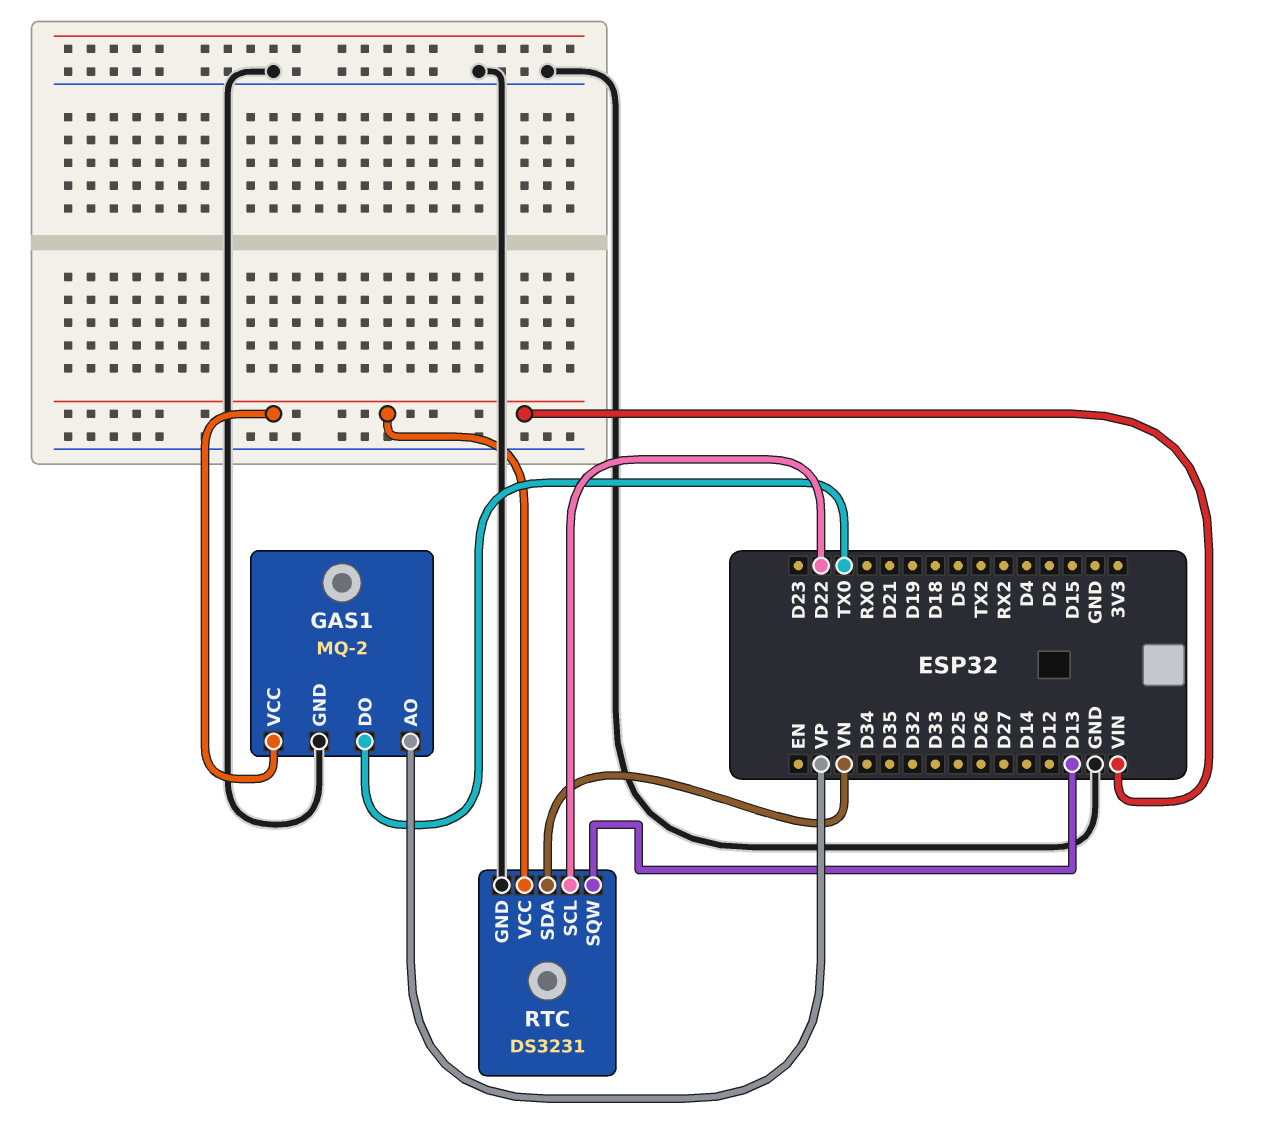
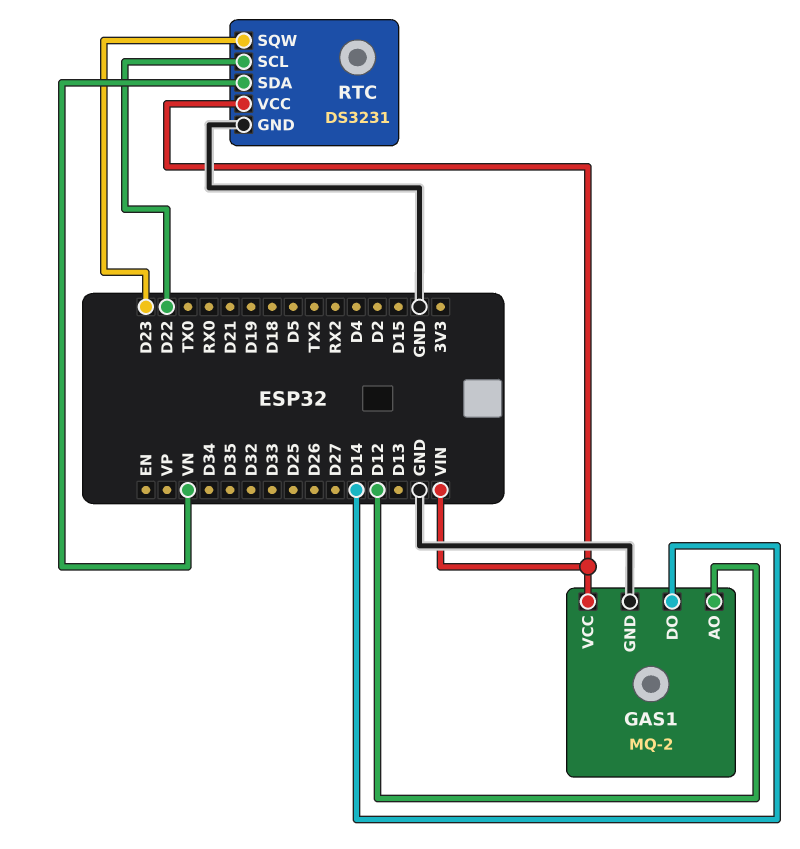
GAS1 pin AO: VP -> D12
GAS1 pin DO: TX0 -> D14
RTC pin SQW: D13 -> D23

